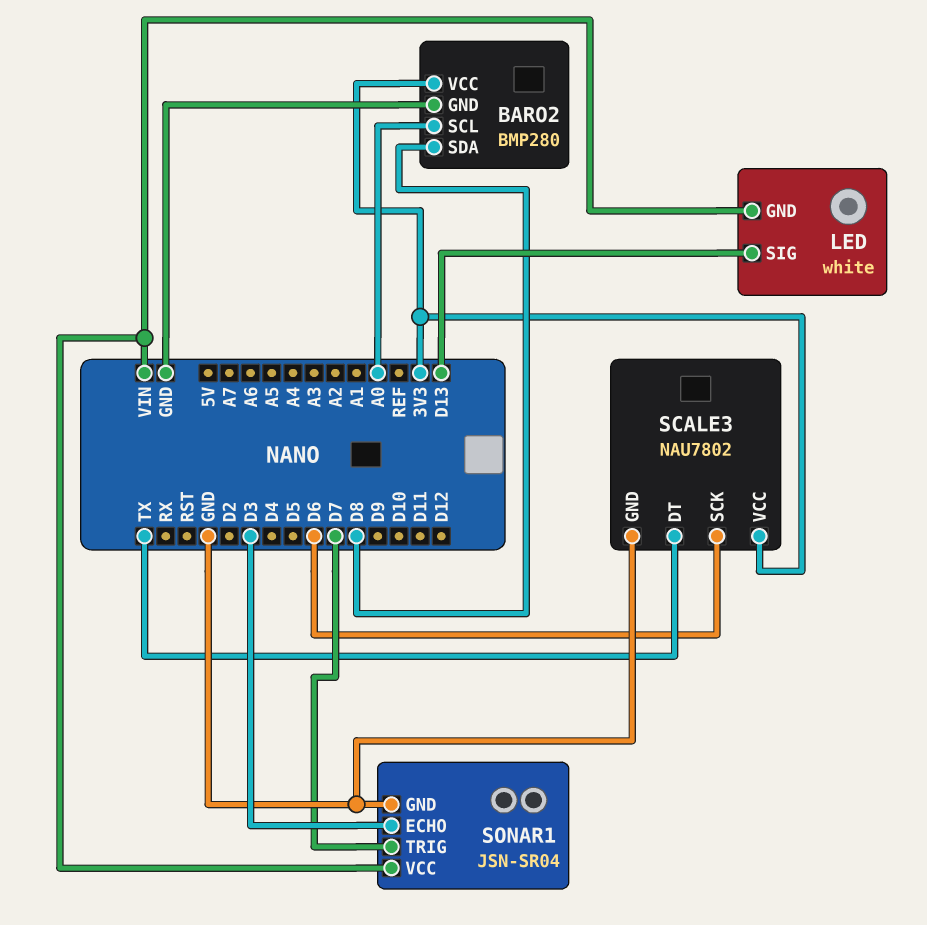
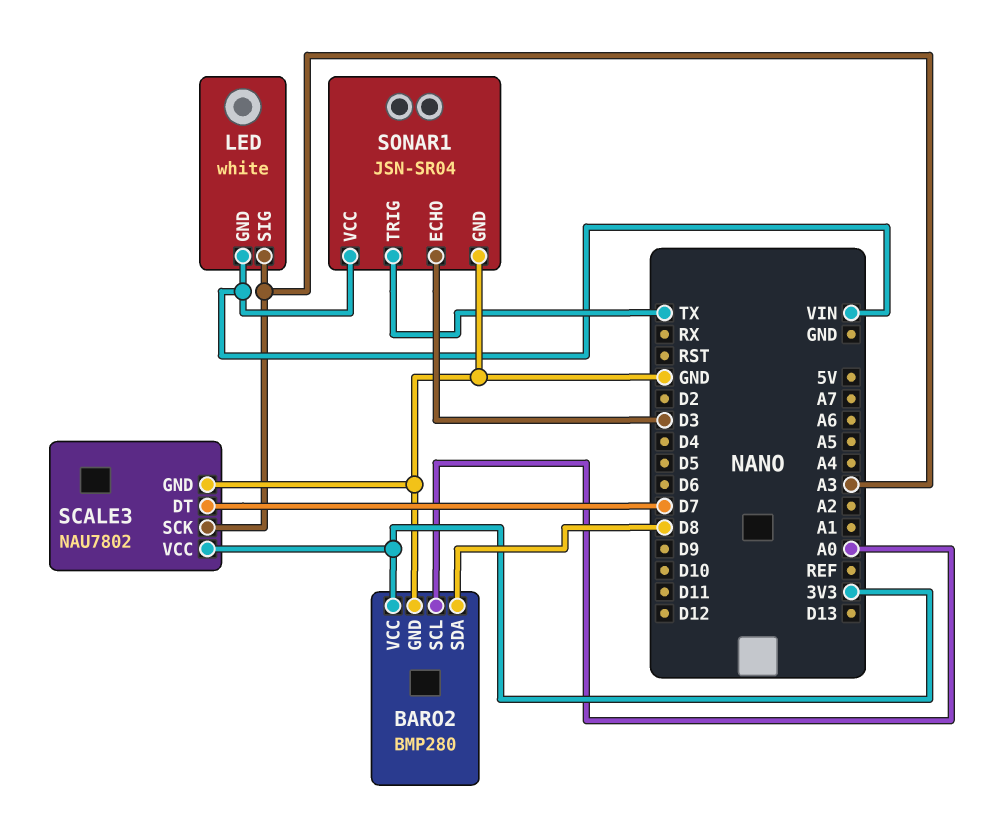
LED pin SIG: D13 -> A3
SCALE3 pin DT: TX -> D7
SCALE3 pin SCK: D6 -> A3
SONAR1 pin TRIG: D7 -> TX

